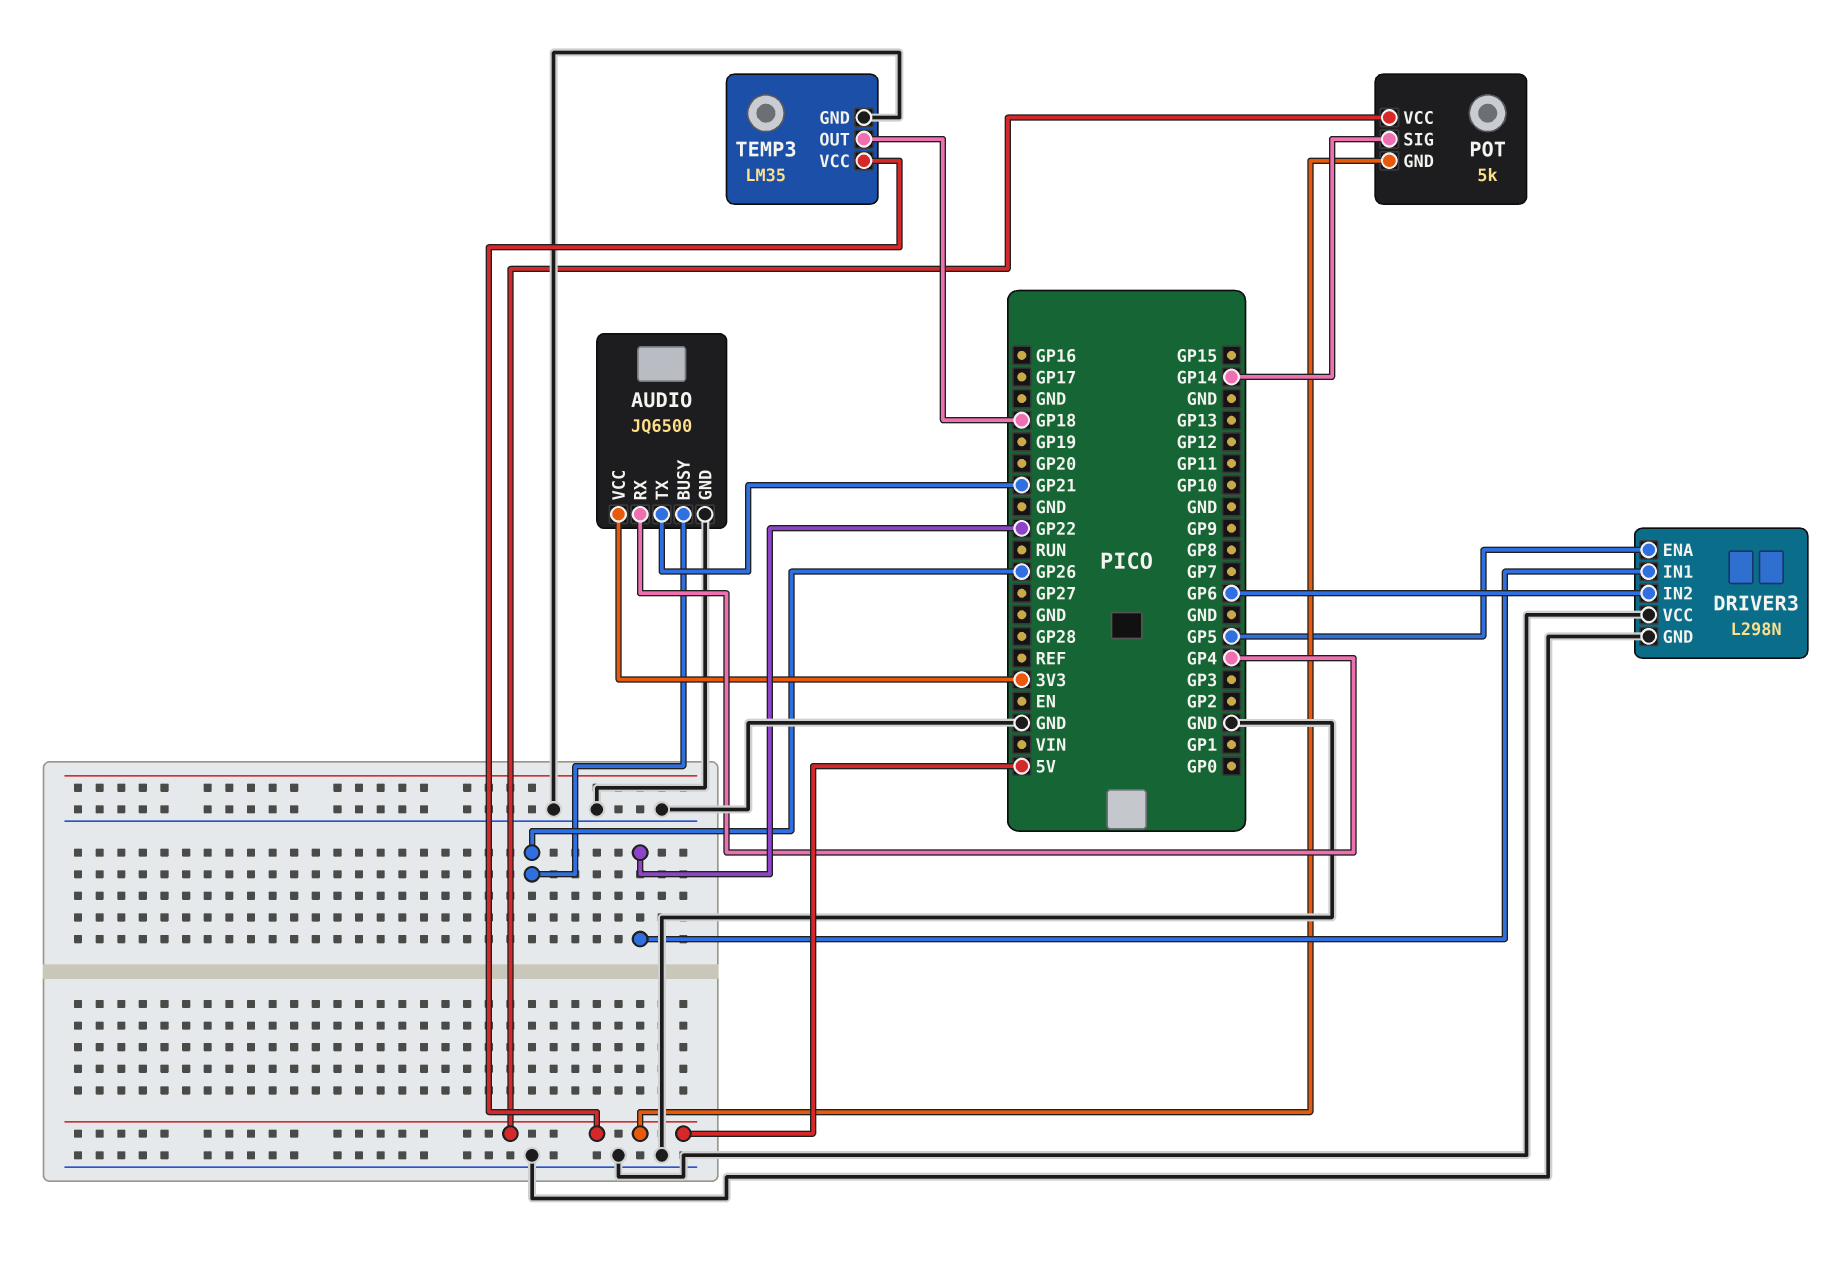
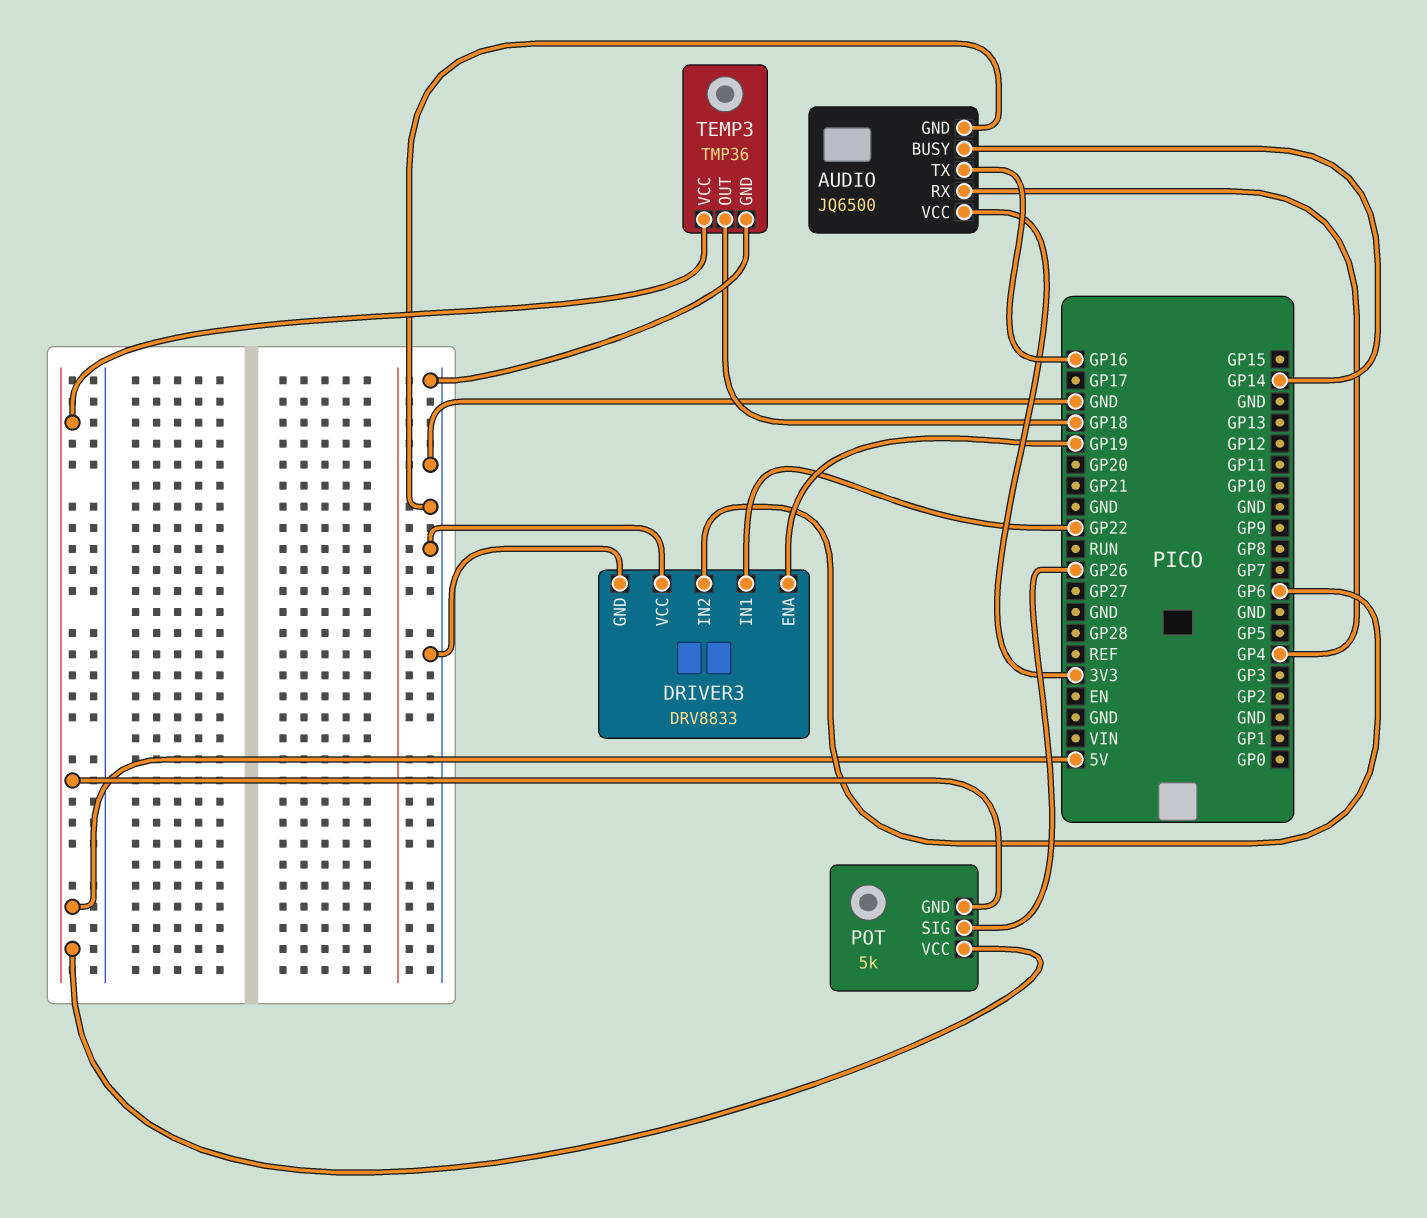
AUDIO pin BUSY: GP26 -> GP14
AUDIO pin TX: GP21 -> GP16
DRIVER3: L298N -> DRV8833
DRIVER3 pin ENA: GP5 -> GP19
POT pin SIG: GP14 -> GP26
TEMP3: LM35 -> TMP36

